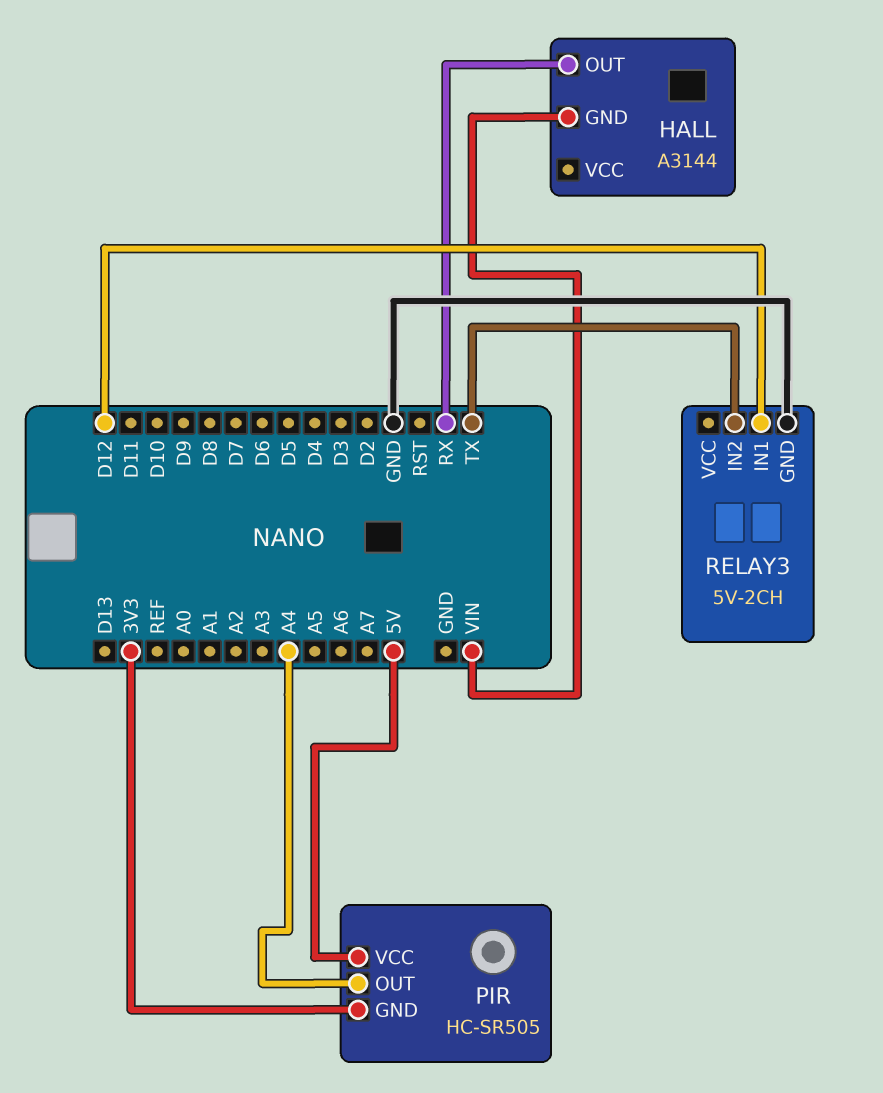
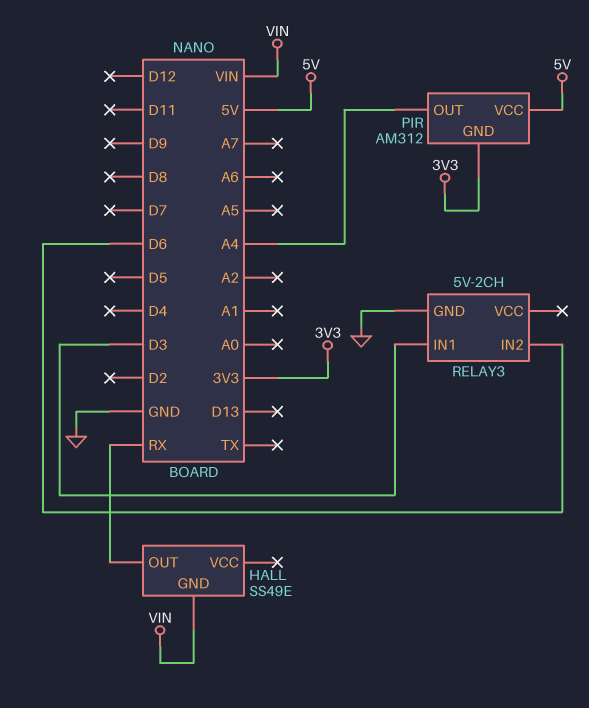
HALL: A3144 -> SS49E
PIR: HC-SR505 -> AM312
RELAY3 pin IN1: D12 -> D3
RELAY3 pin IN2: TX -> D6

